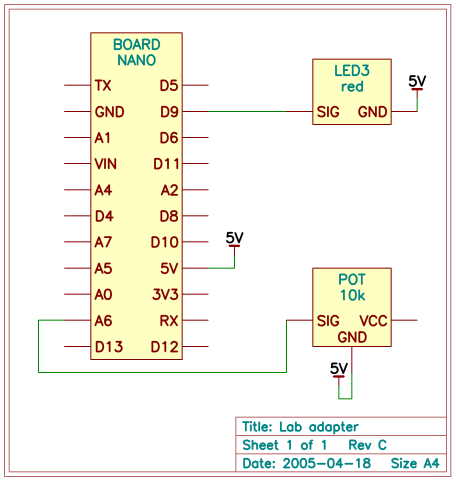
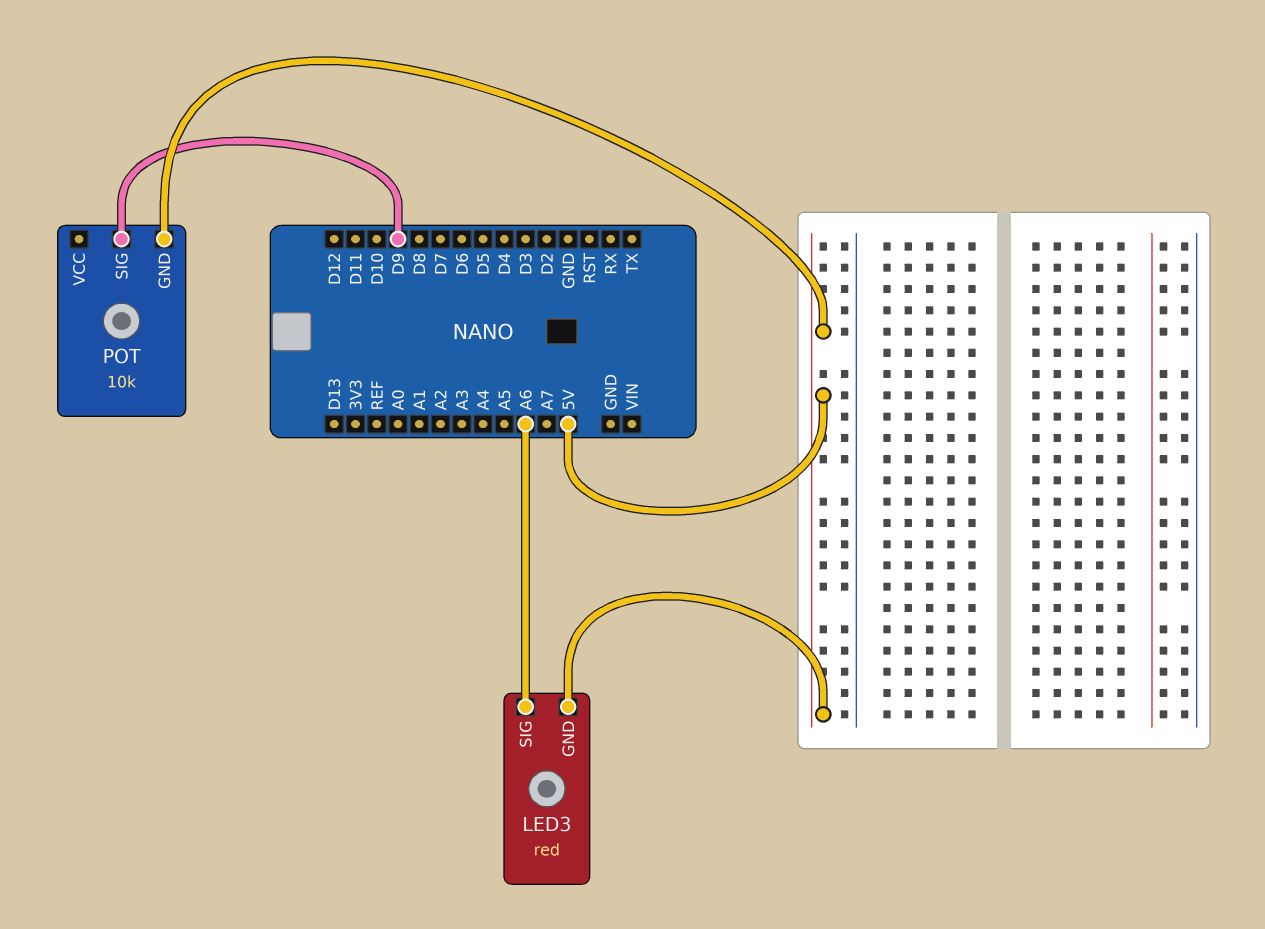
LED3 pin SIG: D9 -> A6
POT pin SIG: A6 -> D9

